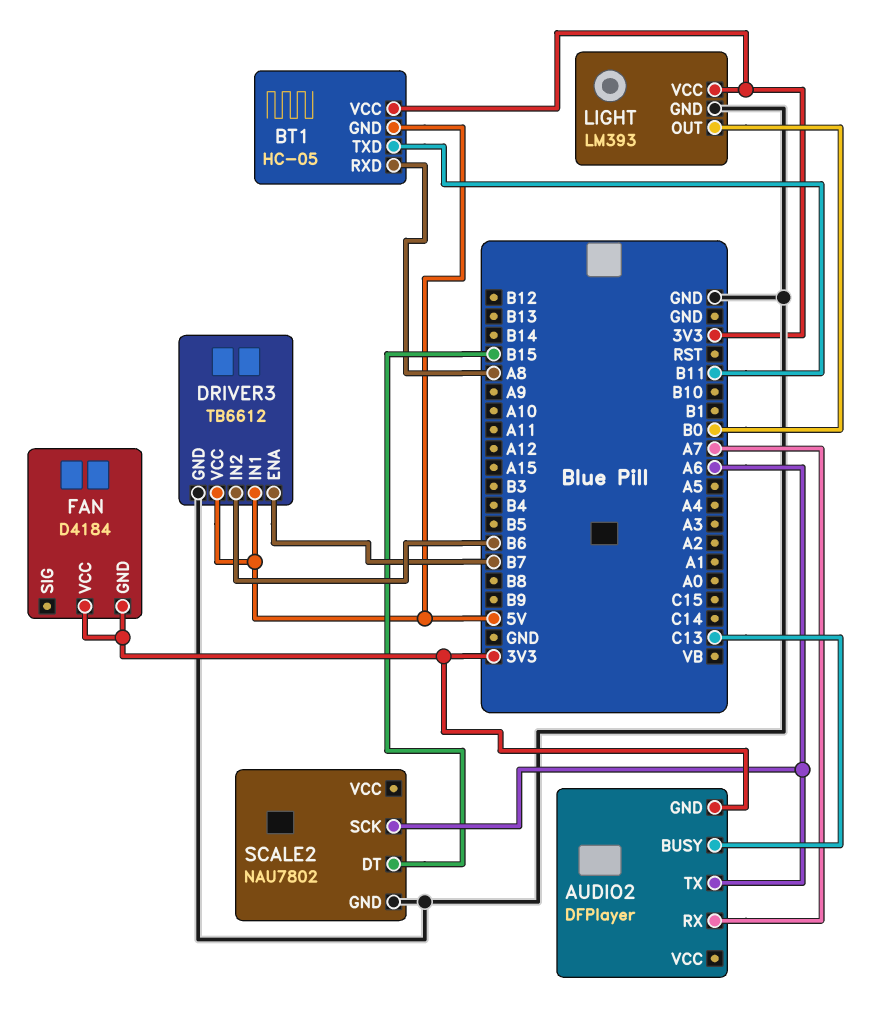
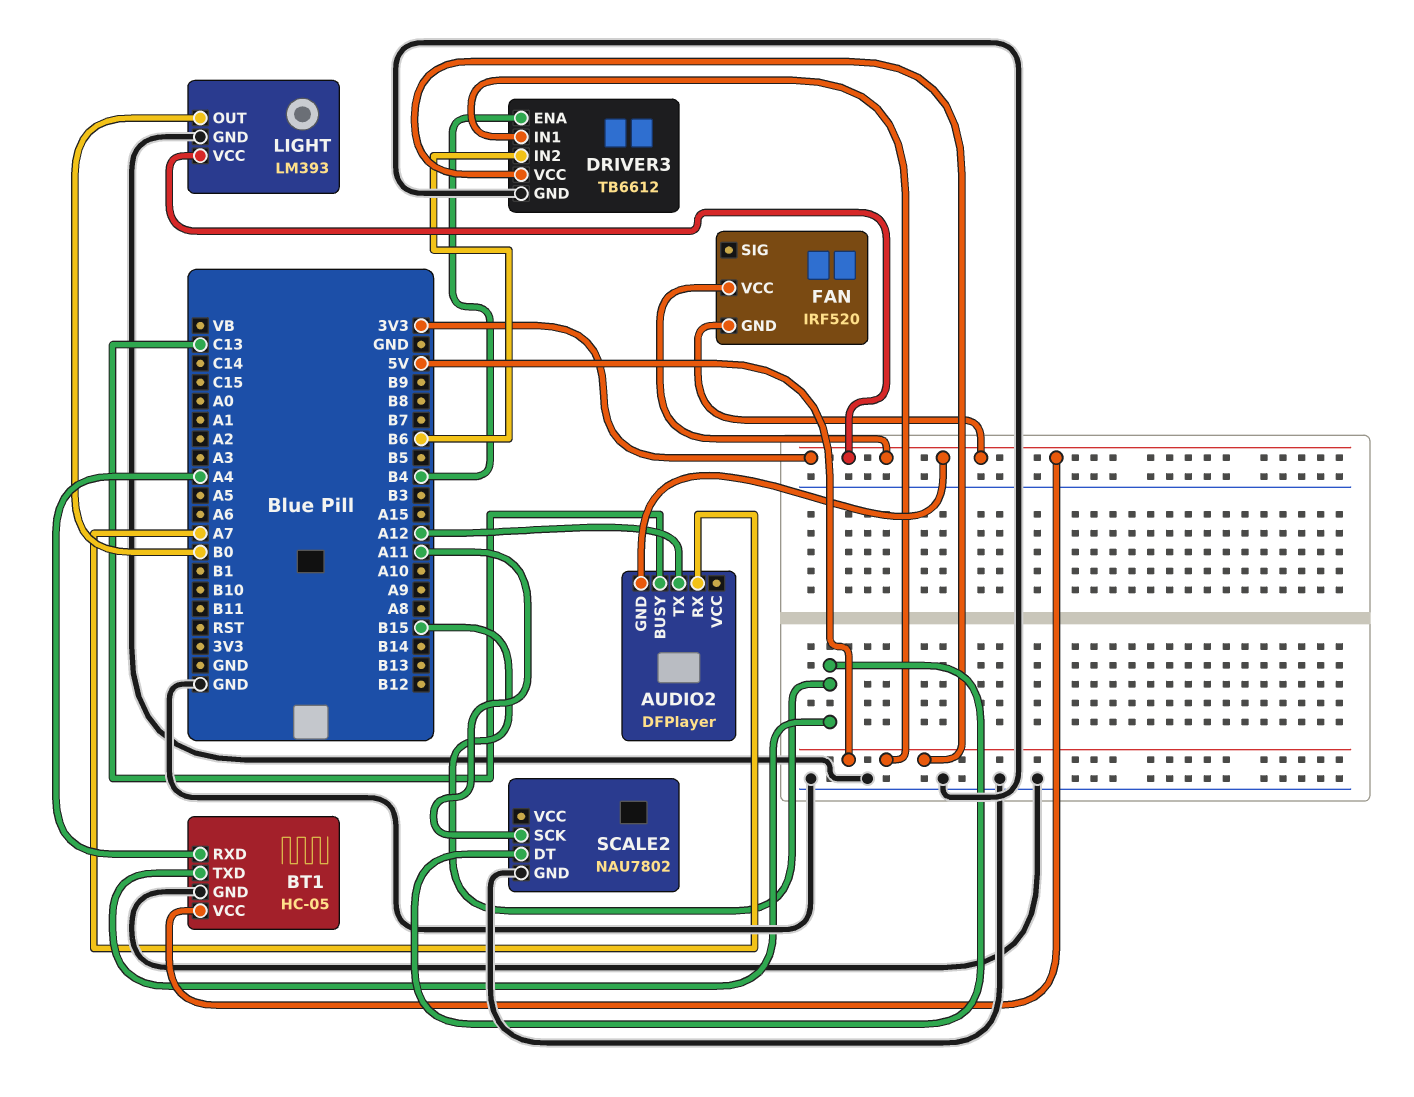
AUDIO2 pin TX: A6 -> A12
BT1 pin GND: 5V -> GND
BT1 pin RXD: A8 -> A4
BT1 pin TXD: B11 -> B15
DRIVER3 pin ENA: B7 -> B4
FAN: D4184 -> IRF520
SCALE2 pin SCK: A6 -> A11

